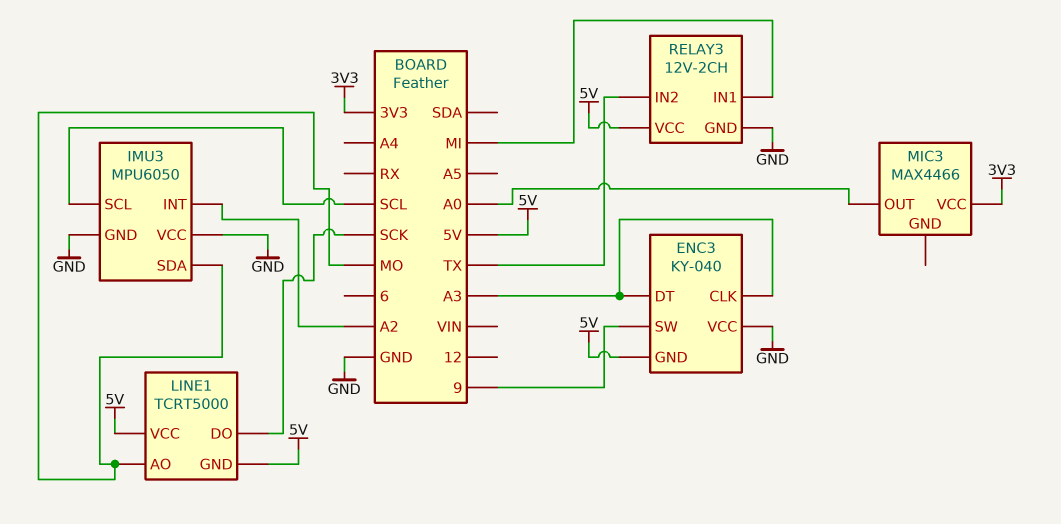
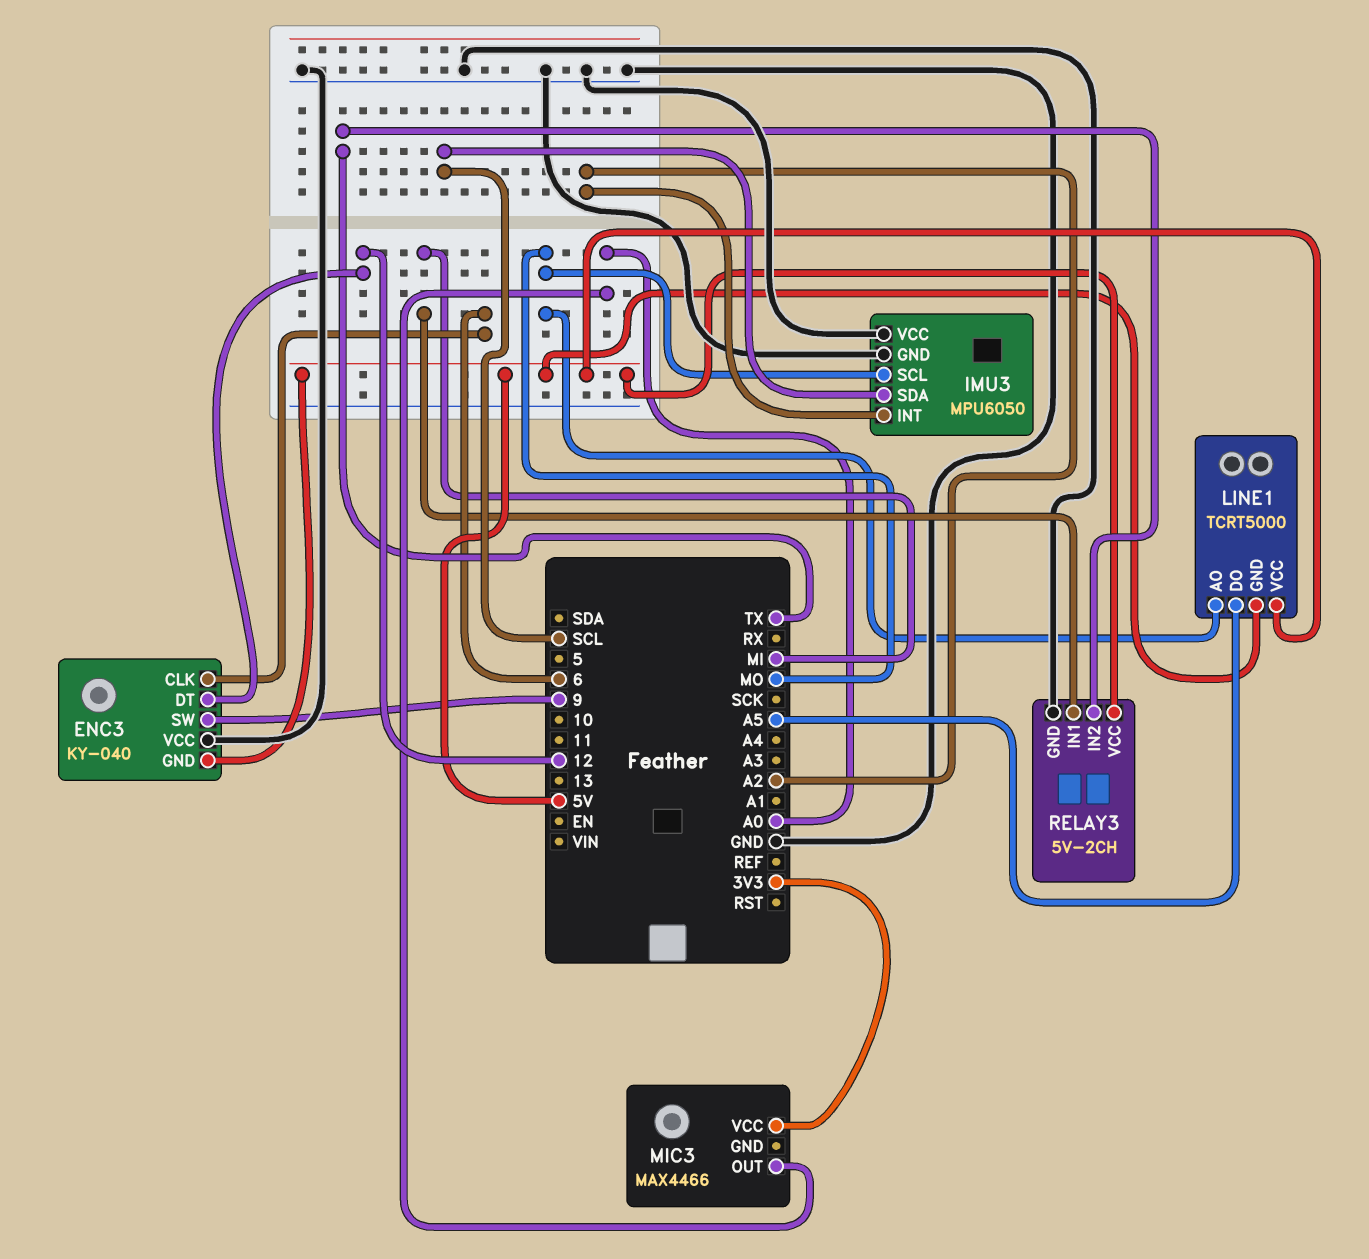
ENC3 pin CLK: A3 -> 6
ENC3 pin DT: A3 -> 12
IMU3 pin SCL: SCL -> MO
IMU3 pin SDA: MO -> SCL
LINE1 pin DO: SCK -> A5
RELAY3: 12V-2CH -> 5V-2CH

